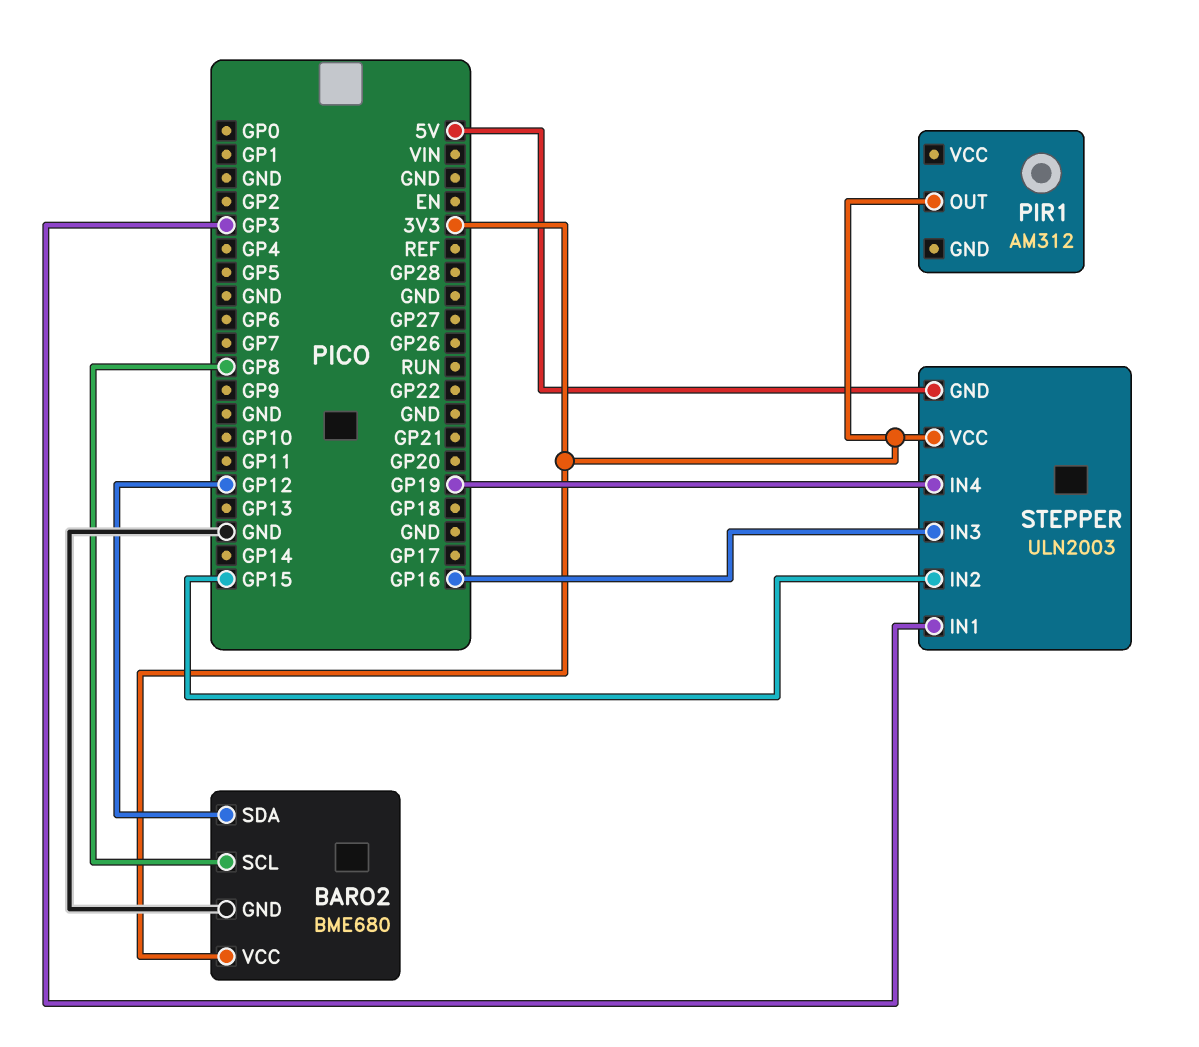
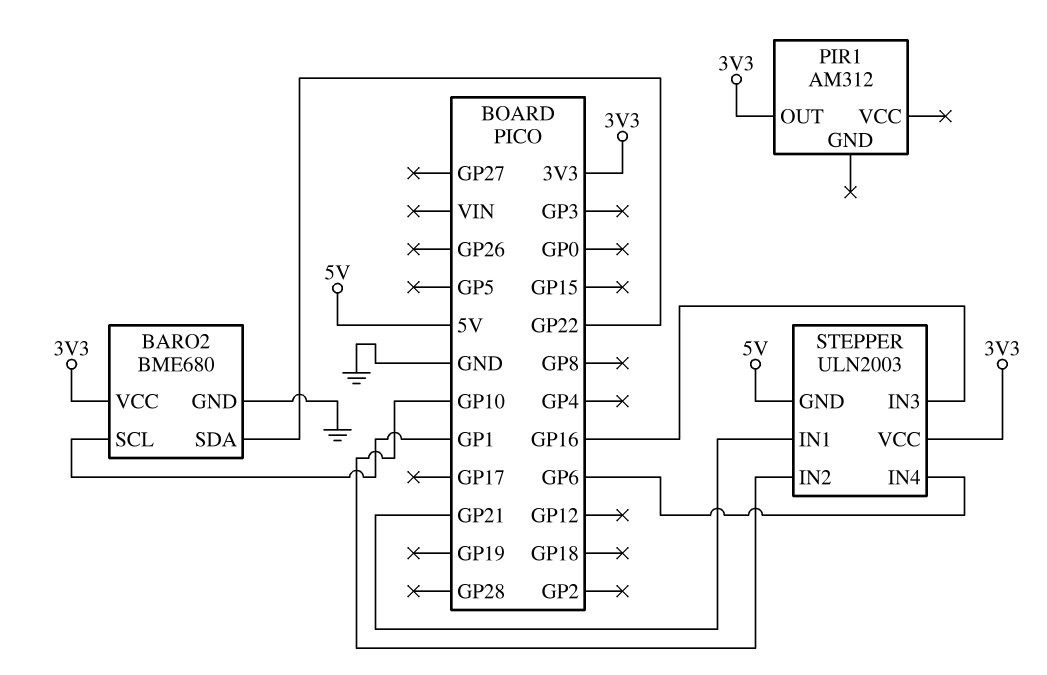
BARO2 pin SCL: GP8 -> GP1
BARO2 pin SDA: GP12 -> GP22
STEPPER pin IN1: GP3 -> GP21
STEPPER pin IN2: GP15 -> GP10
STEPPER pin IN4: GP19 -> GP6

